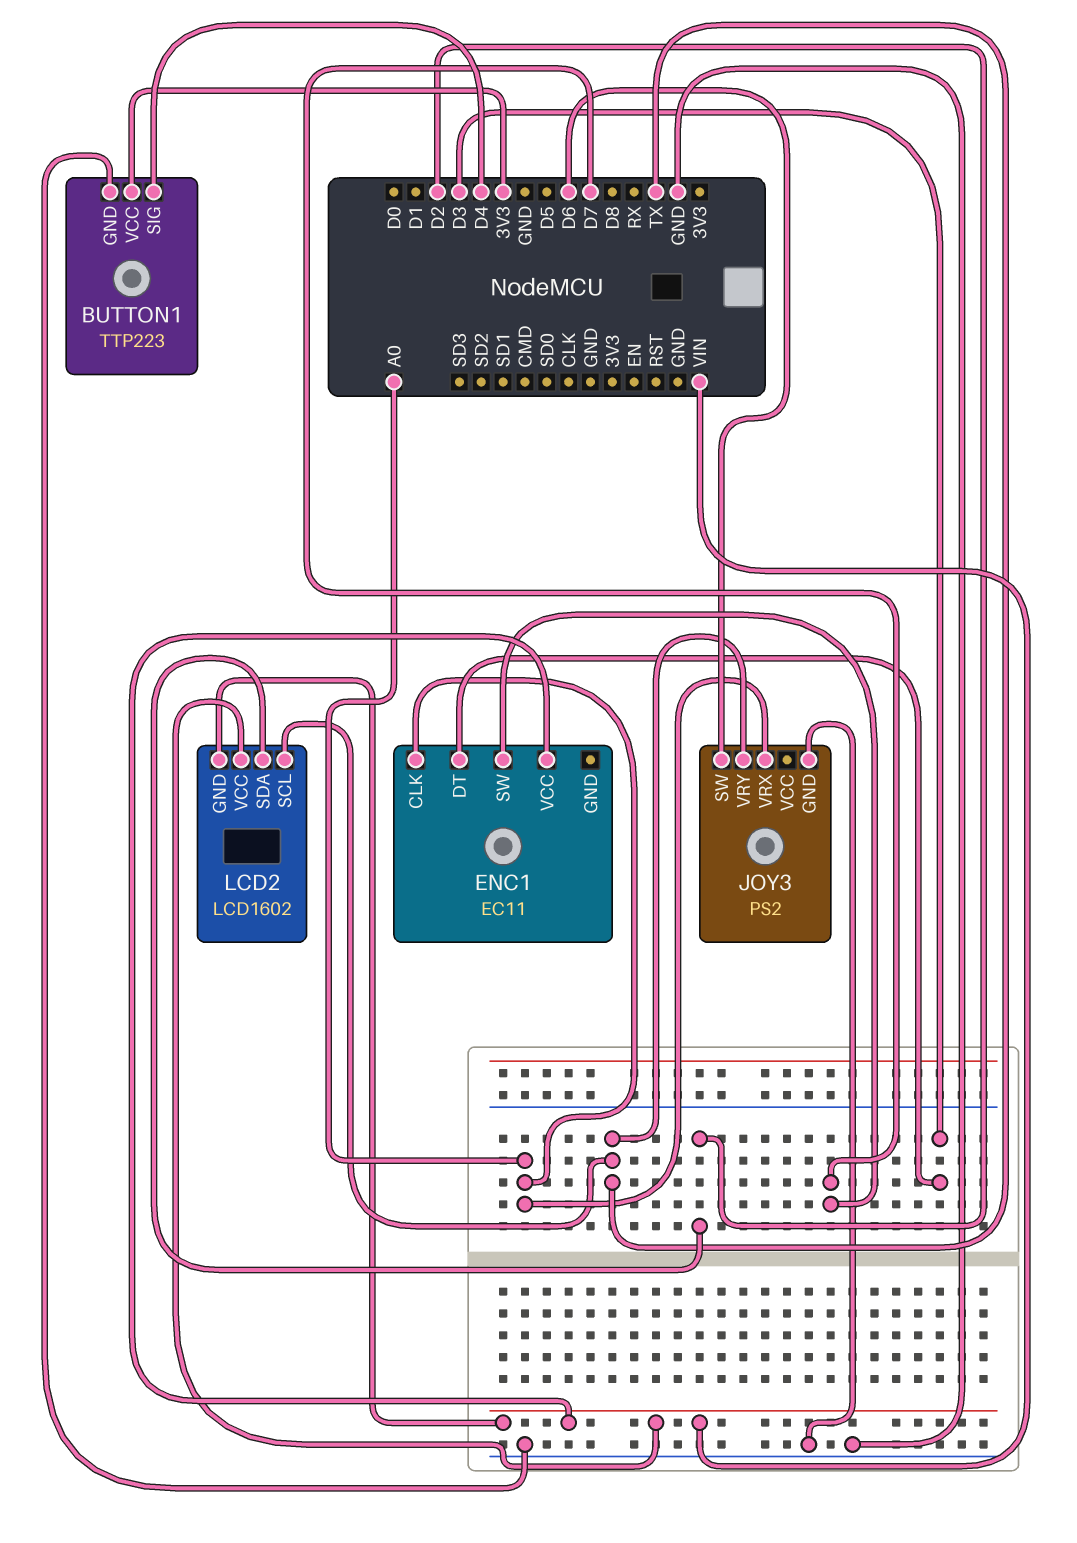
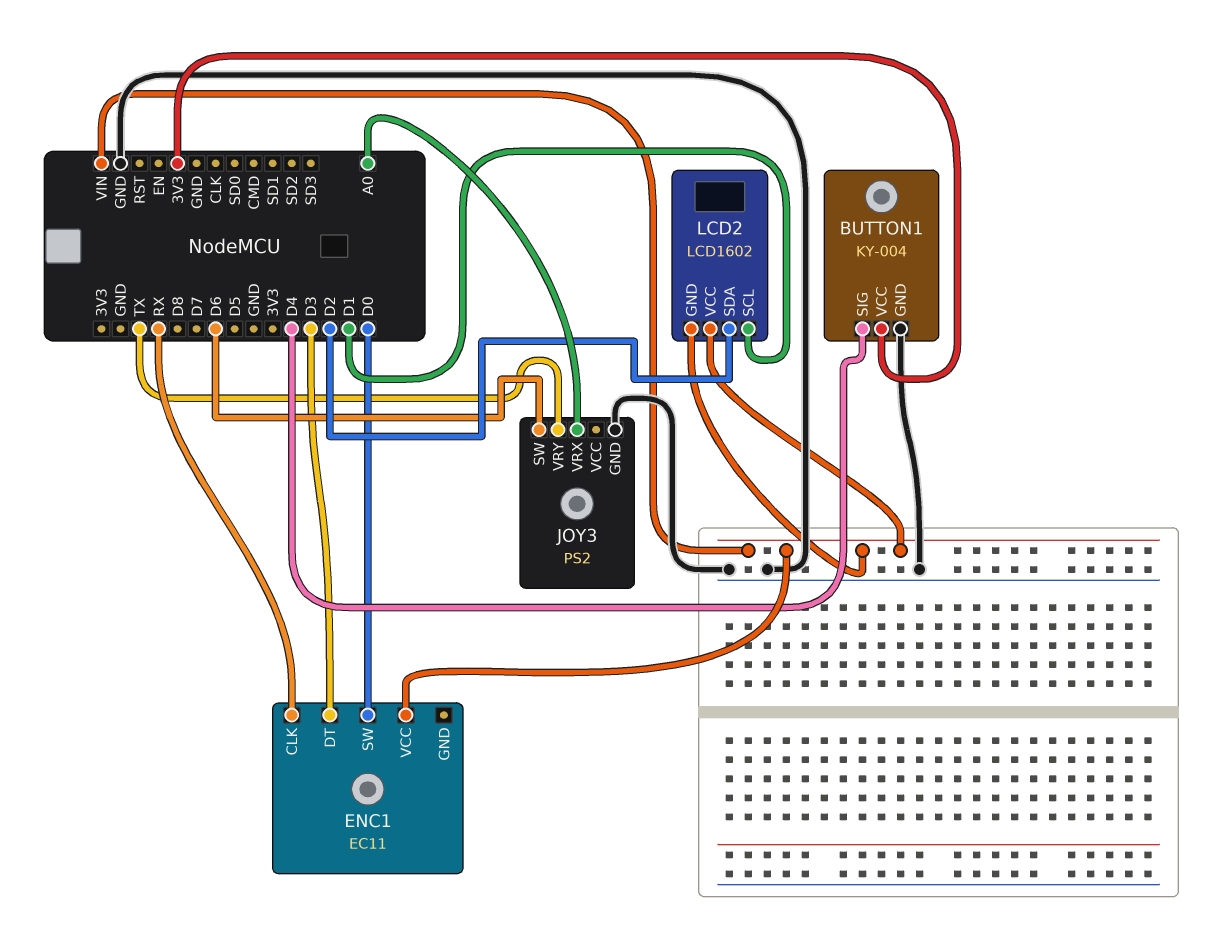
BUTTON1: TTP223 -> KY-004
ENC1 pin CLK: A0 -> RX
ENC1 pin SW: D7 -> D0
LCD2 pin SCL: TX -> D1

